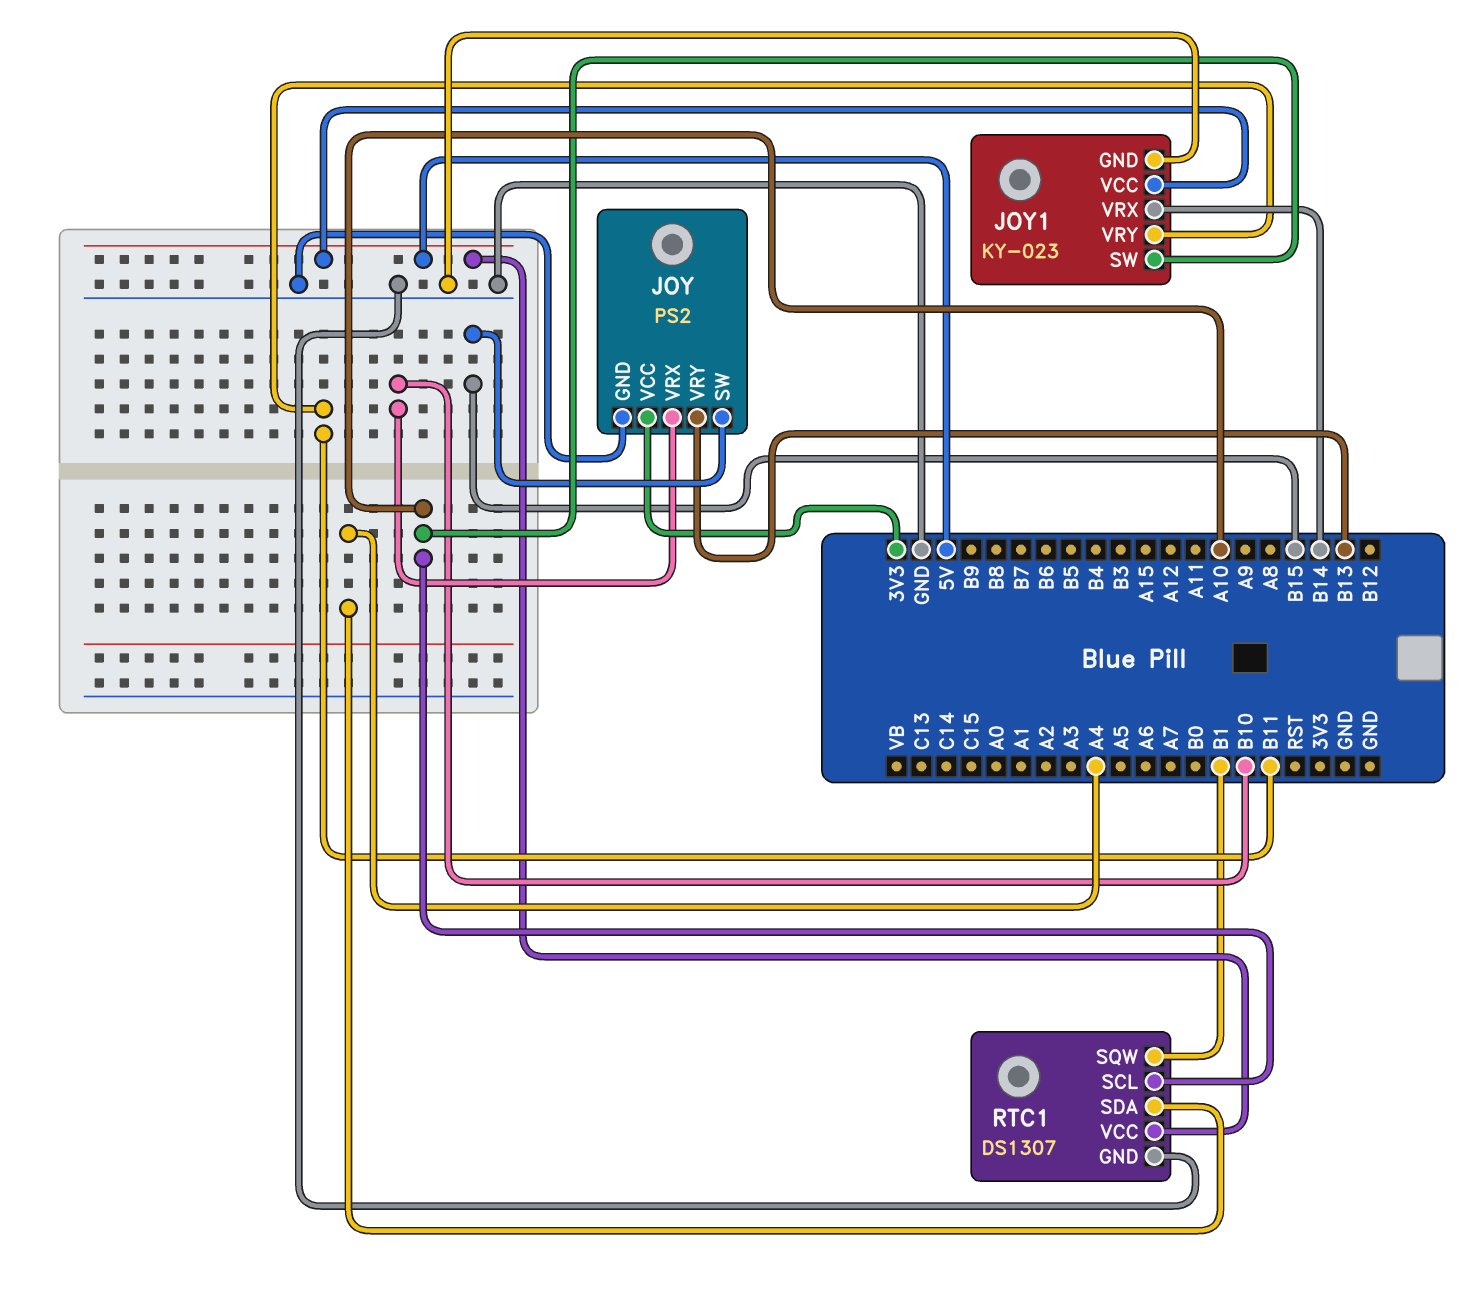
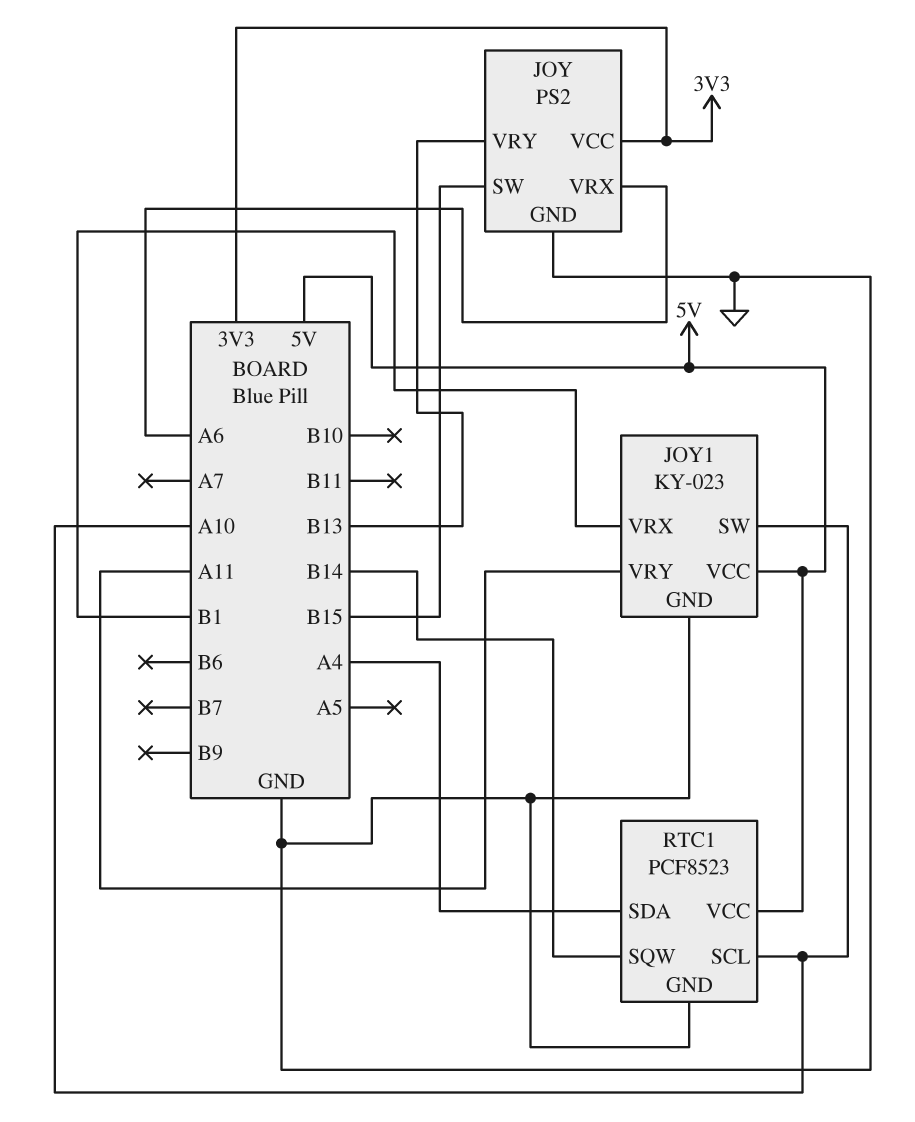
JOY pin VRX: B10 -> A6
JOY1 pin VRX: B14 -> B1
JOY1 pin VRY: B11 -> A11
RTC1: DS1307 -> PCF8523
RTC1 pin SQW: B1 -> B14

